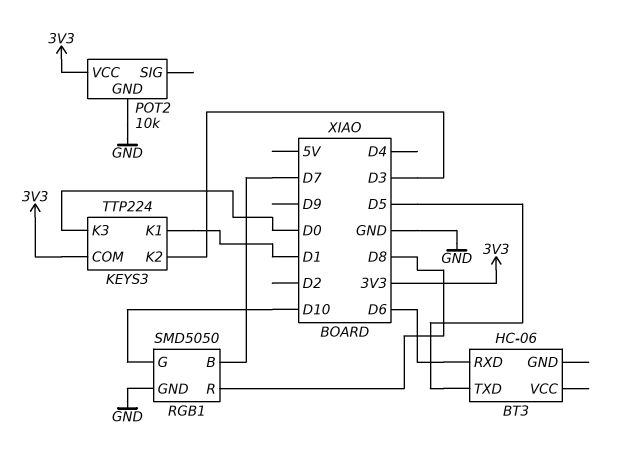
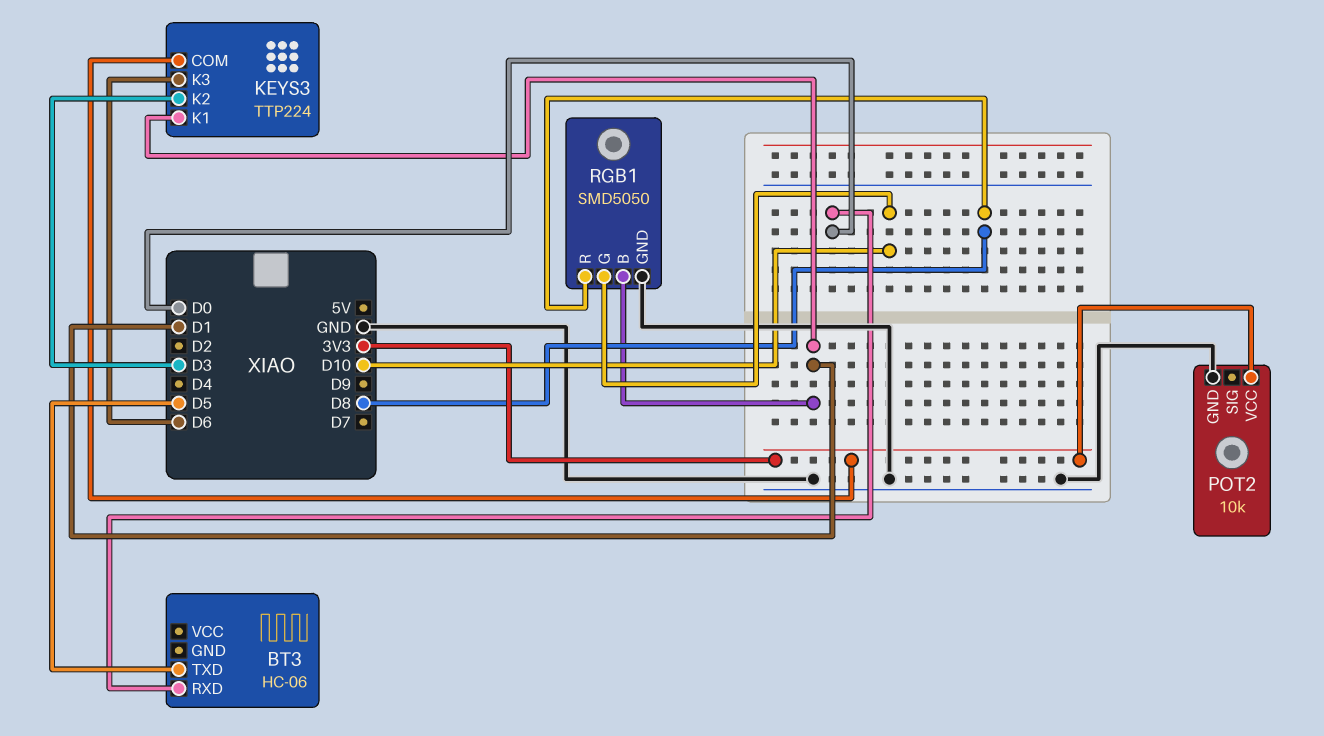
BT3 pin RXD: D6 -> D0
KEYS3 pin K3: D0 -> D6
RGB1 pin B: D7 -> D1

